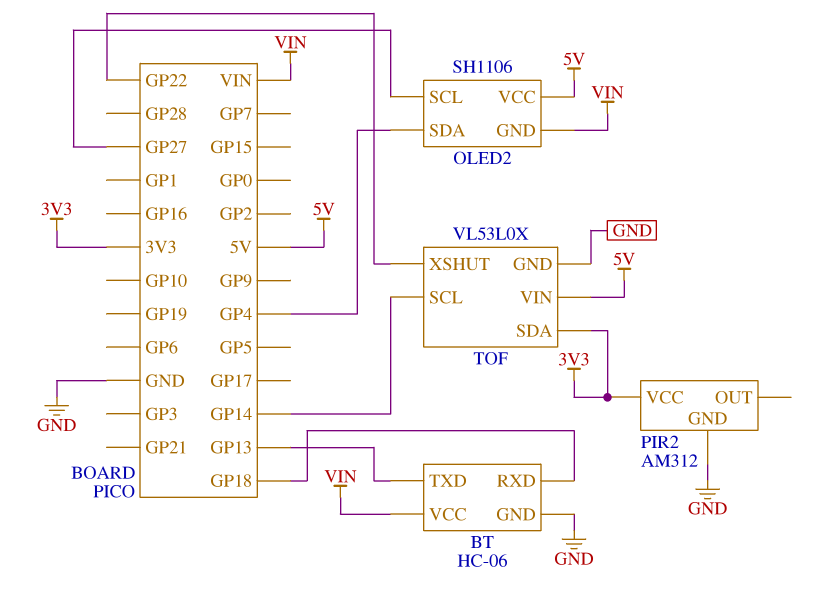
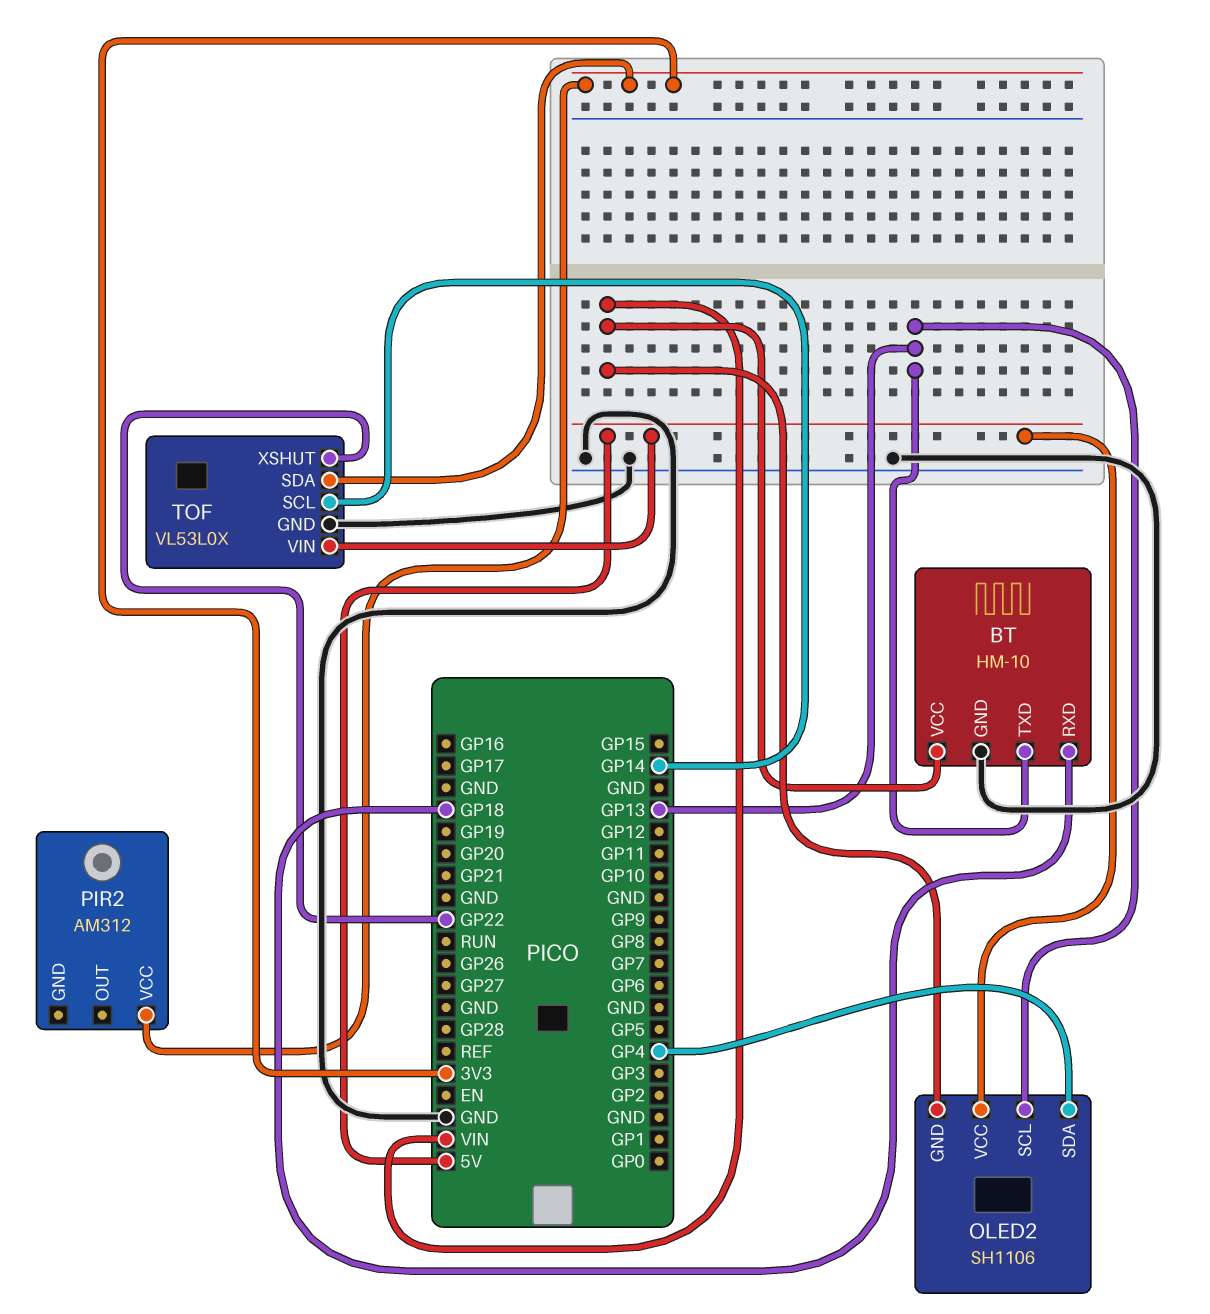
BT: HC-06 -> HM-10
OLED2 pin SCL: GP27 -> GP13
PIR2 pin GND: GND -> none

